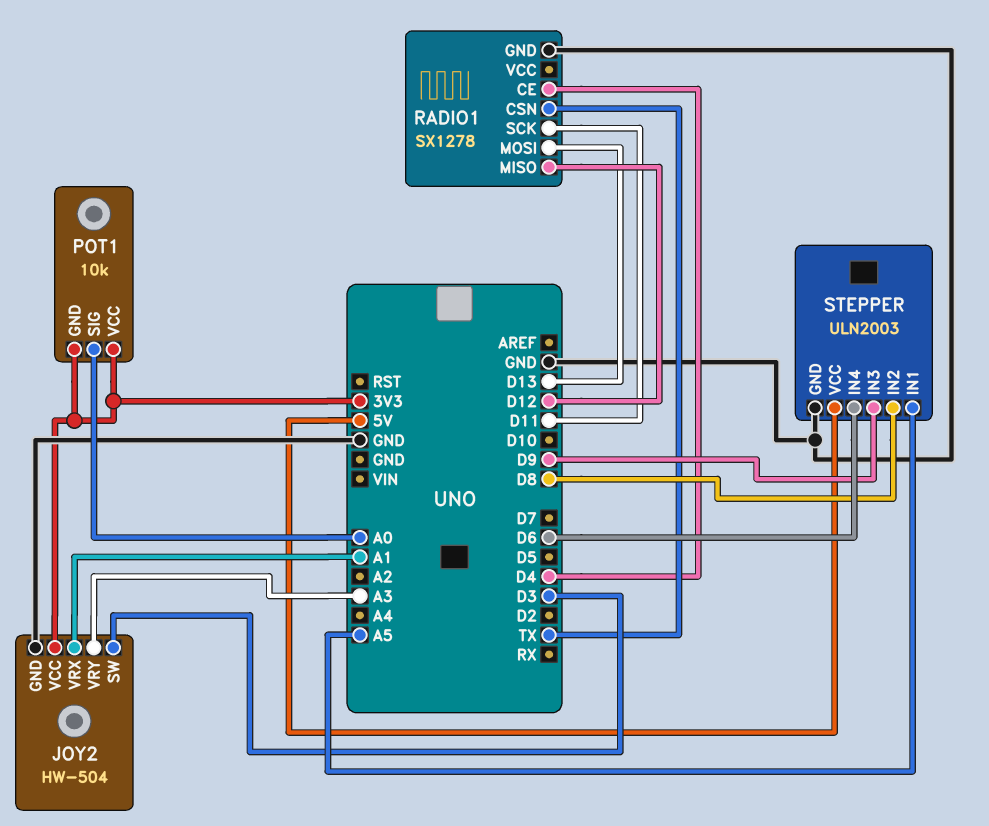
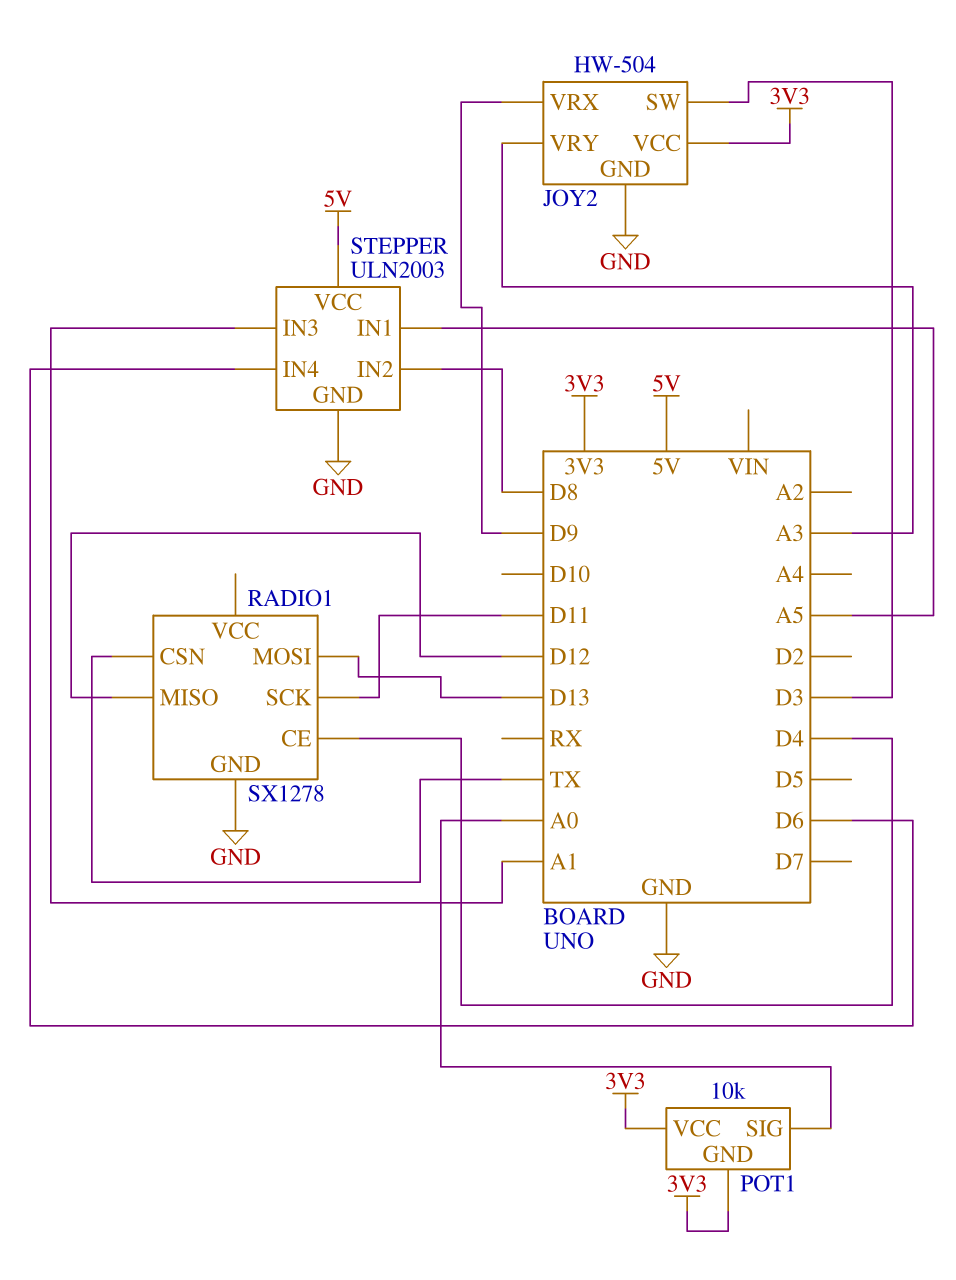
JOY2 pin VRX: A1 -> D9
STEPPER pin IN3: D9 -> A1

